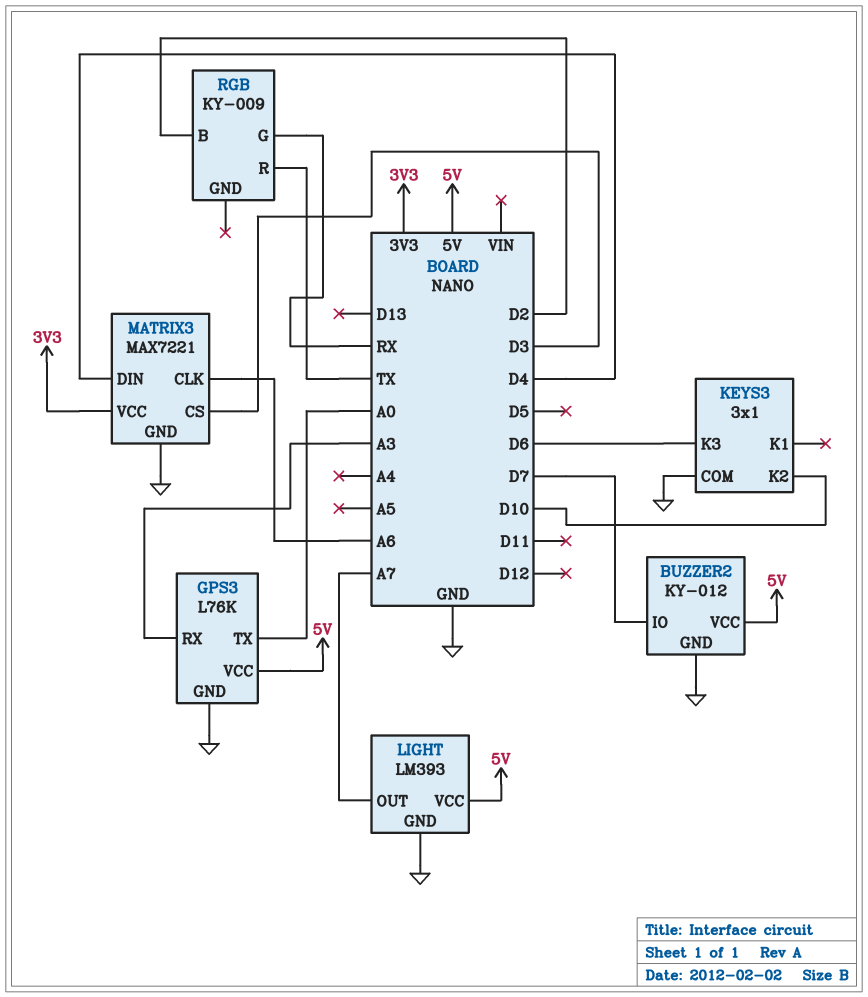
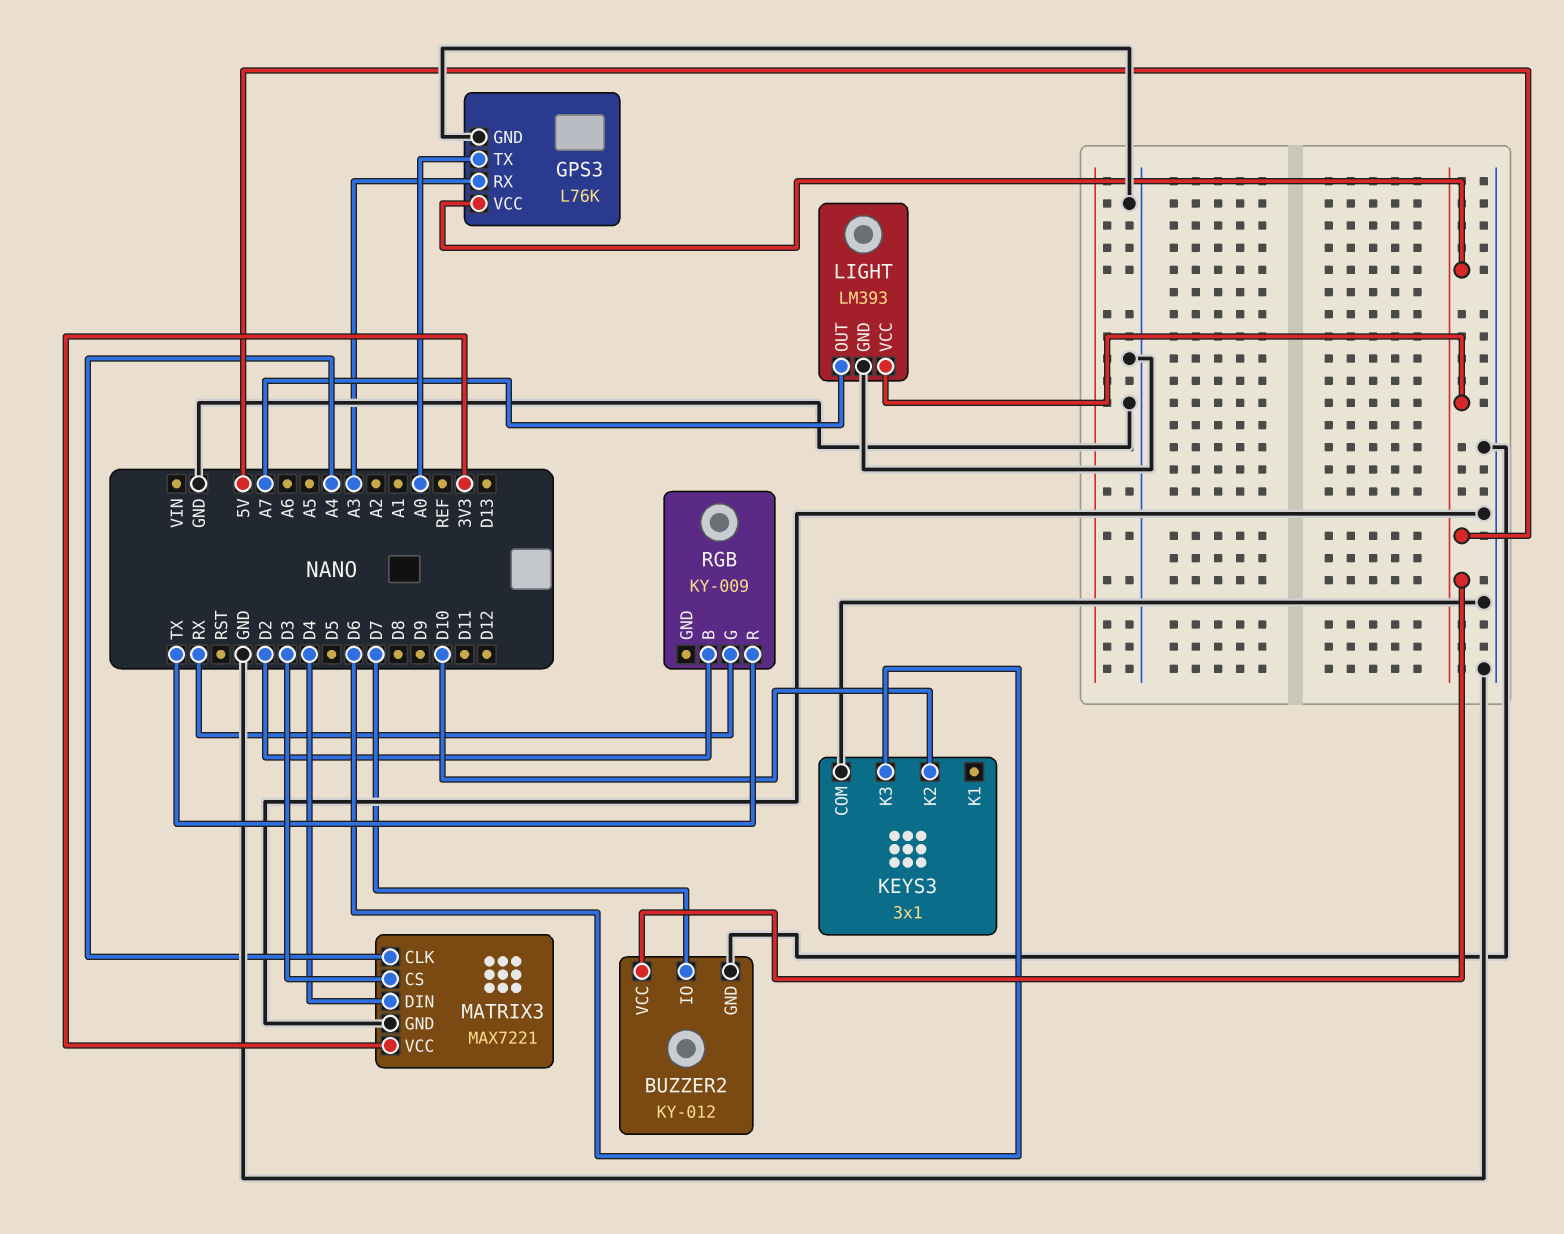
MATRIX3 pin CLK: A6 -> A4

